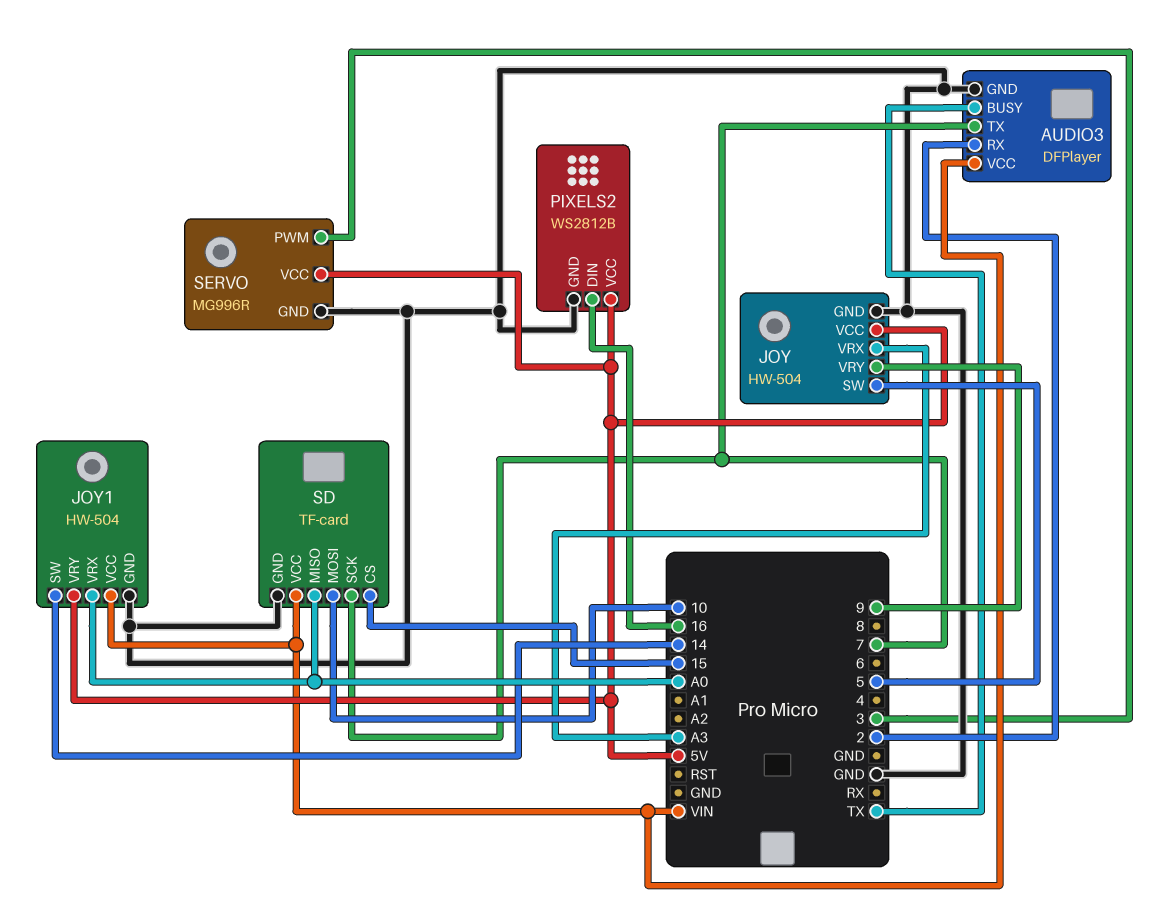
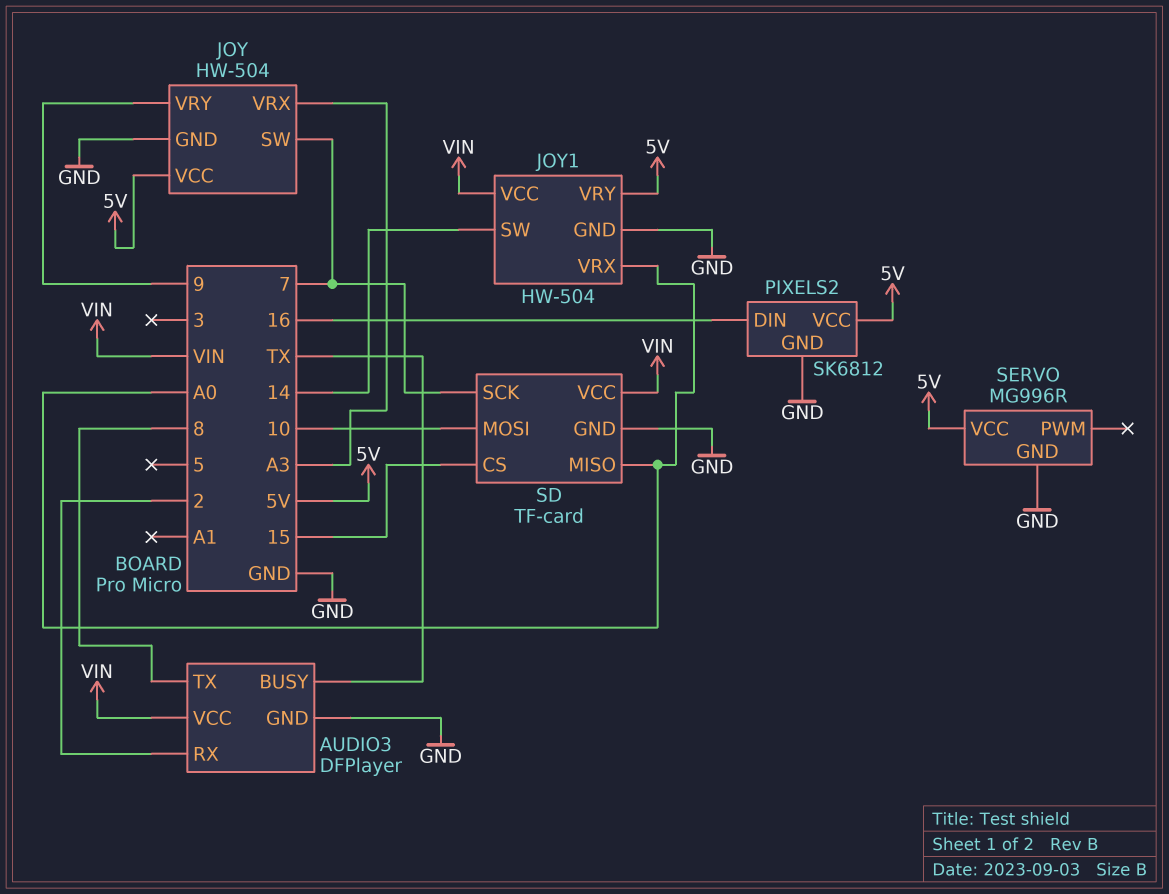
AUDIO3 pin TX: 7 -> 8
JOY pin SW: 5 -> 7
PIXELS2: WS2812B -> SK6812
SERVO pin PWM: 3 -> none

